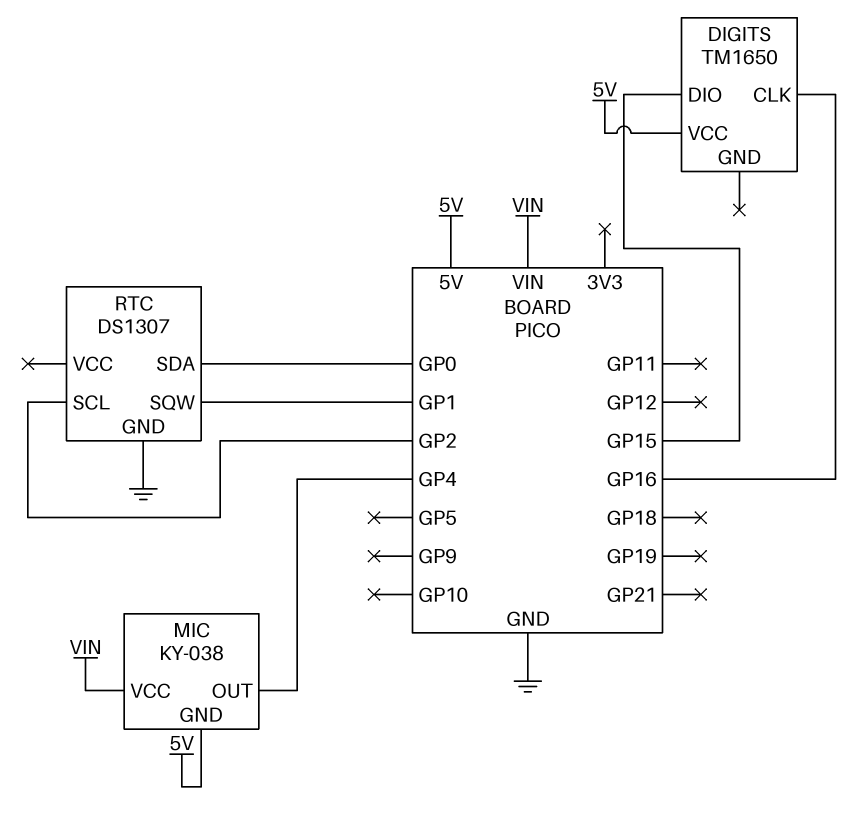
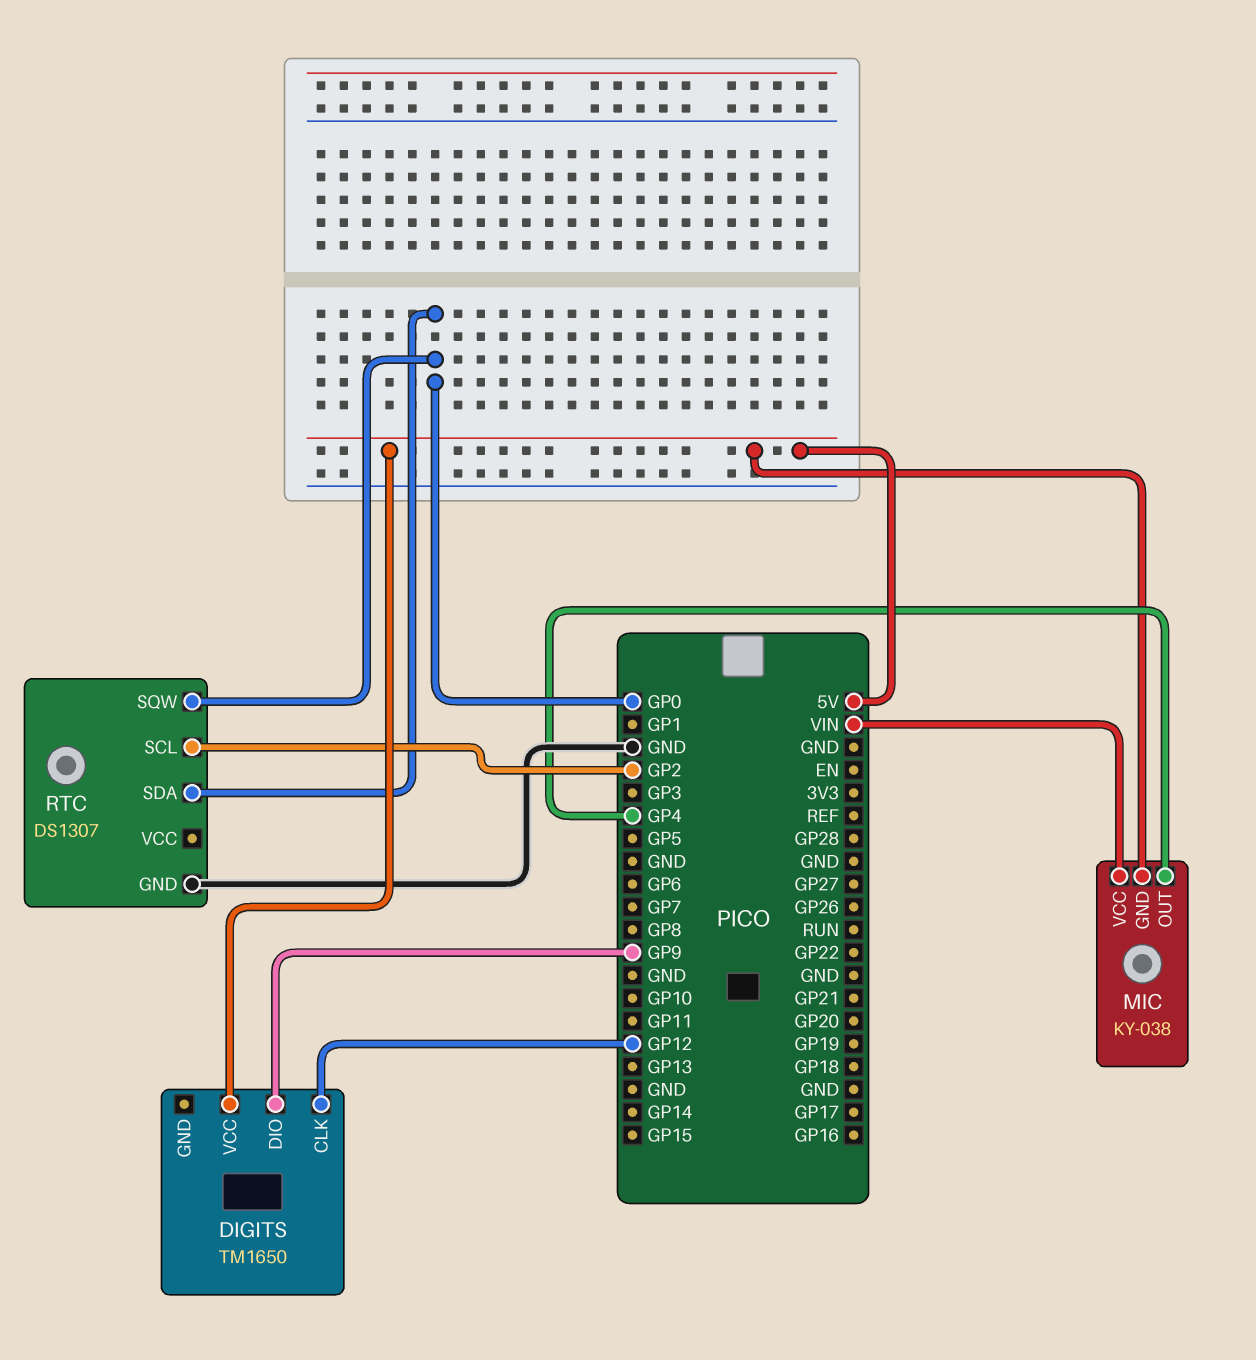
DIGITS pin CLK: GP16 -> GP12
DIGITS pin DIO: GP15 -> GP9
RTC pin SQW: GP1 -> GP0

